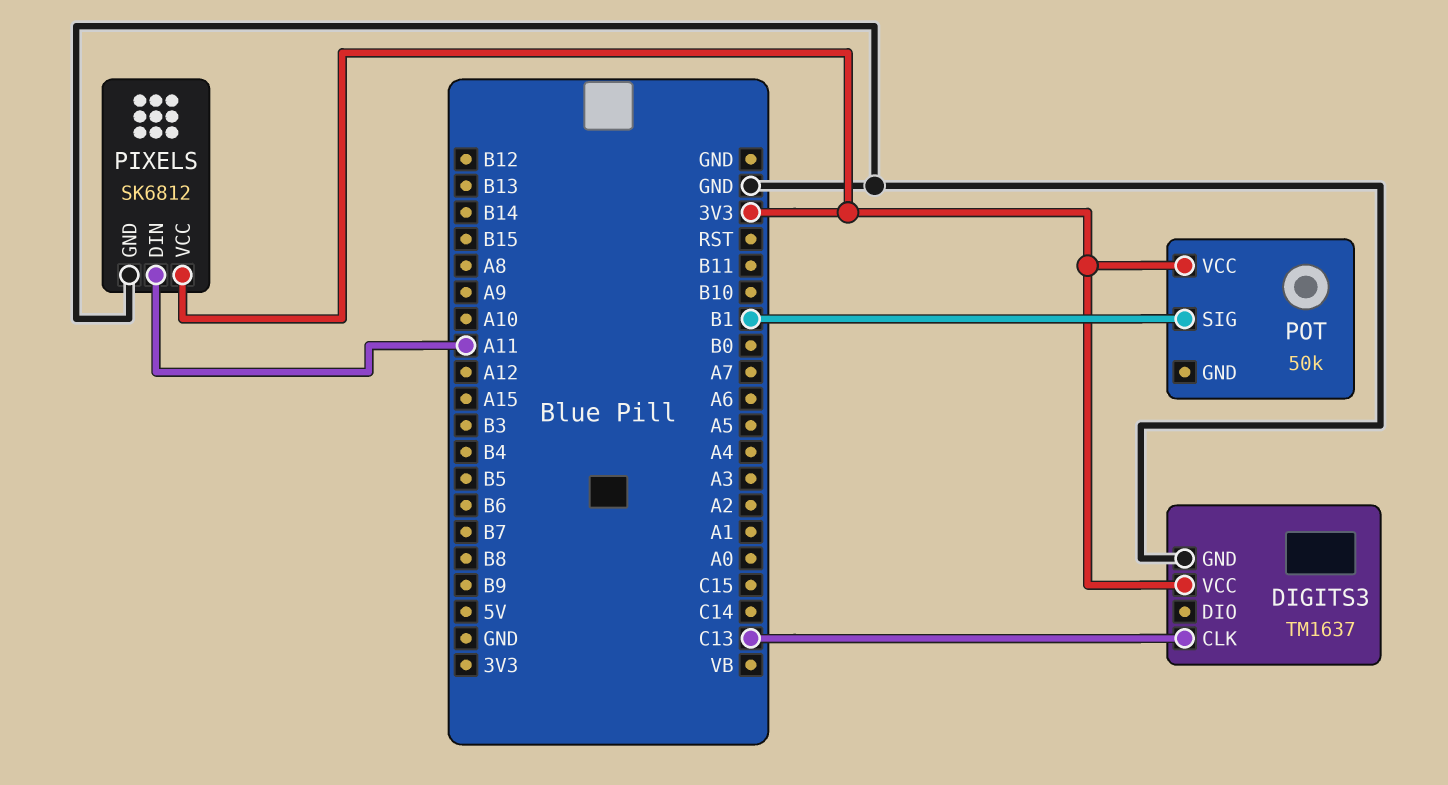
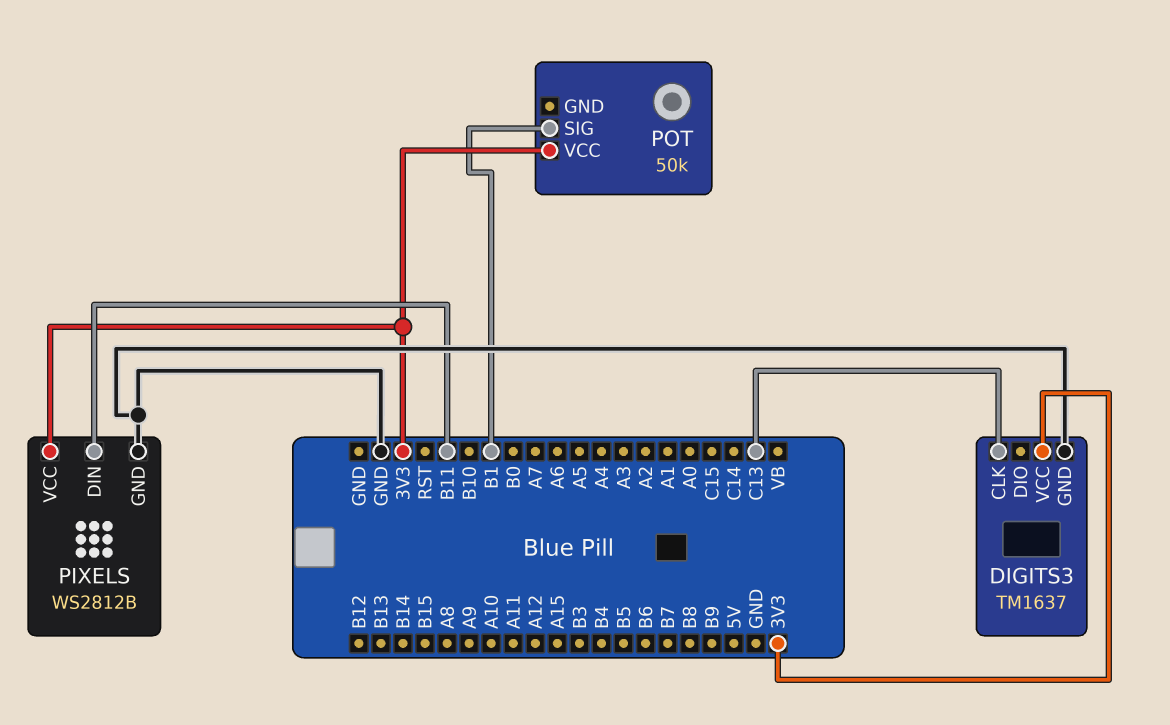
PIXELS: SK6812 -> WS2812B
PIXELS pin DIN: A11 -> B11

